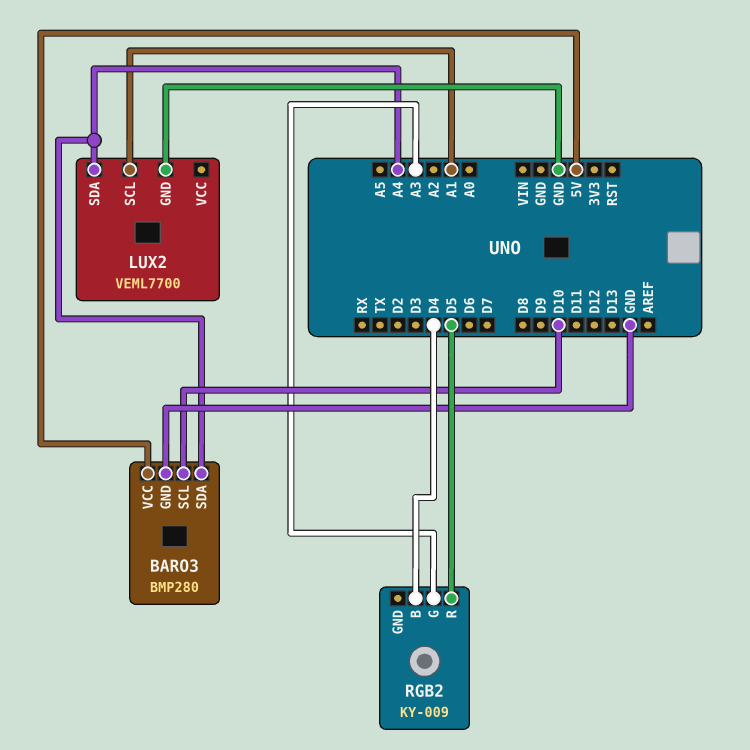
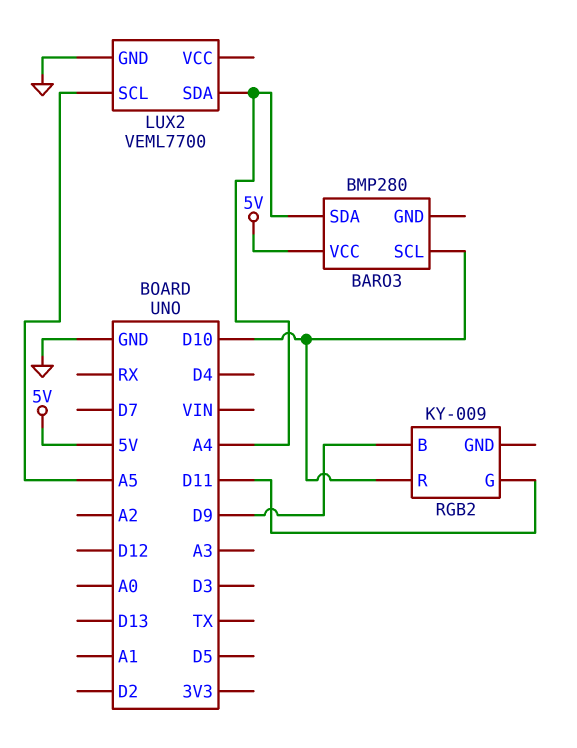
BARO3 pin GND: GND -> none
LUX2 pin SCL: A1 -> A5
RGB2 pin B: D4 -> D9
RGB2 pin G: A3 -> D11
RGB2 pin R: D5 -> D10

